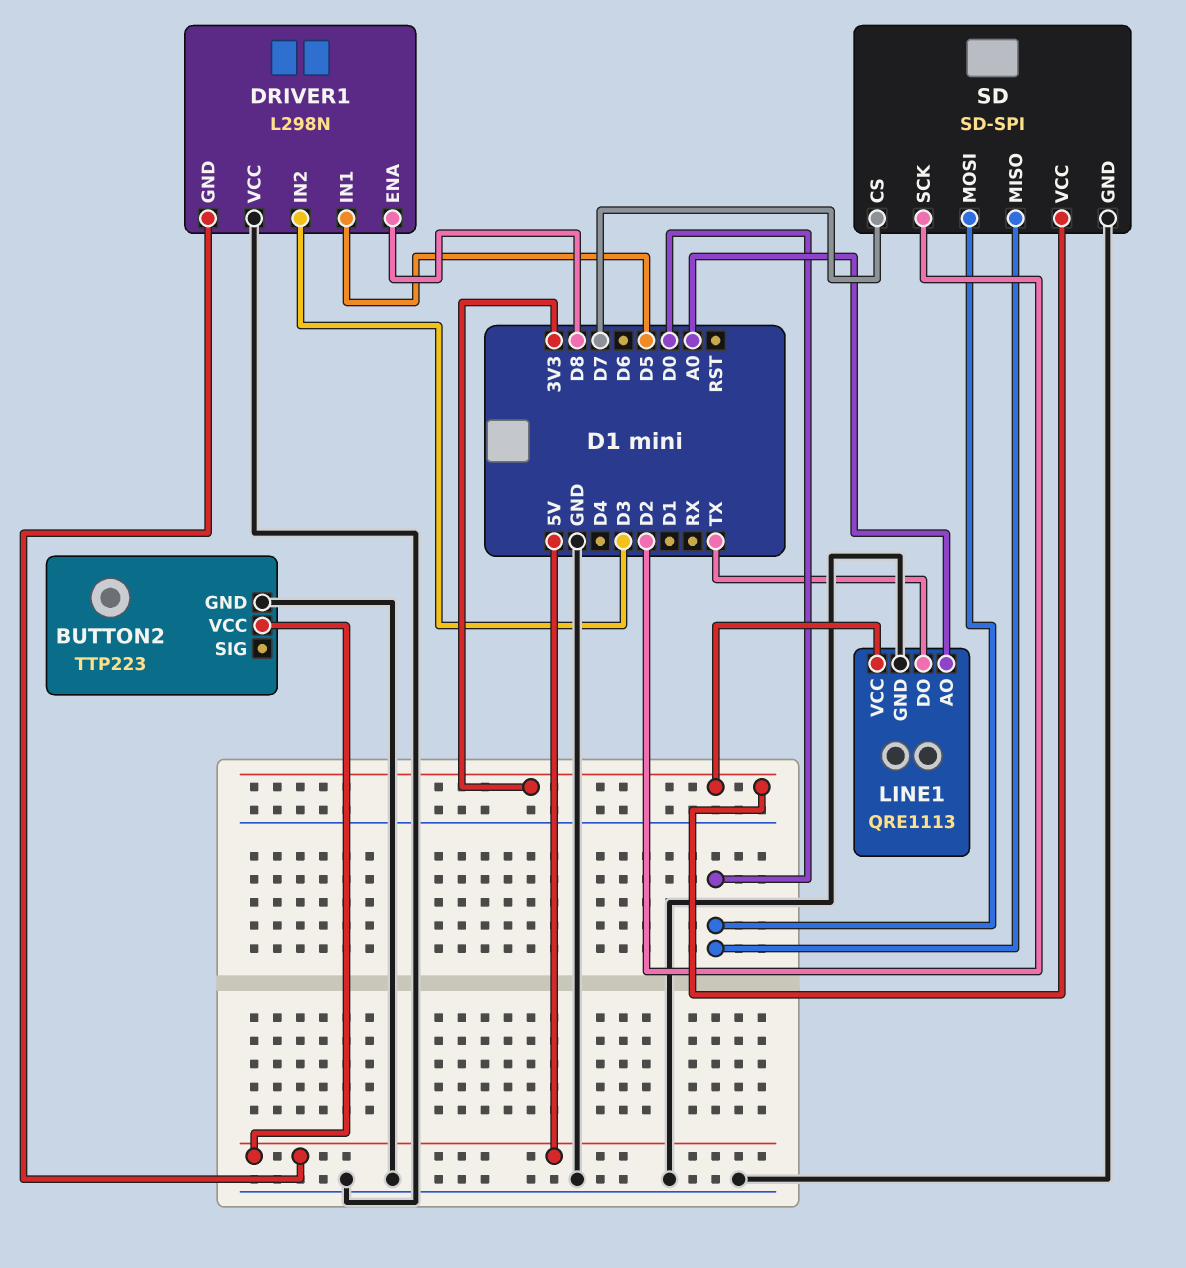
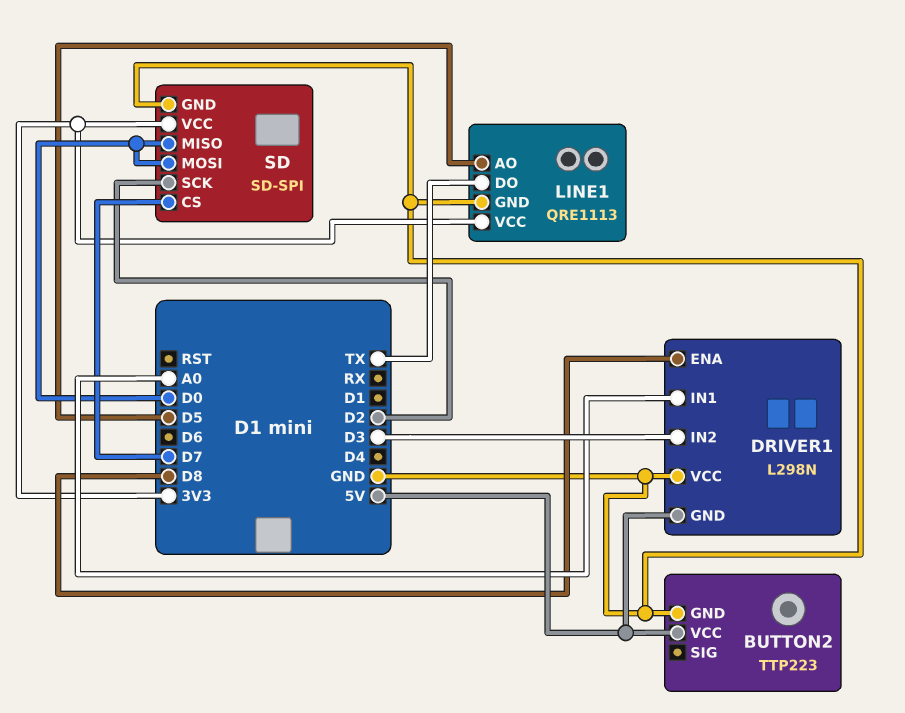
DRIVER1 pin IN1: D5 -> A0
LINE1 pin AO: A0 -> D5

